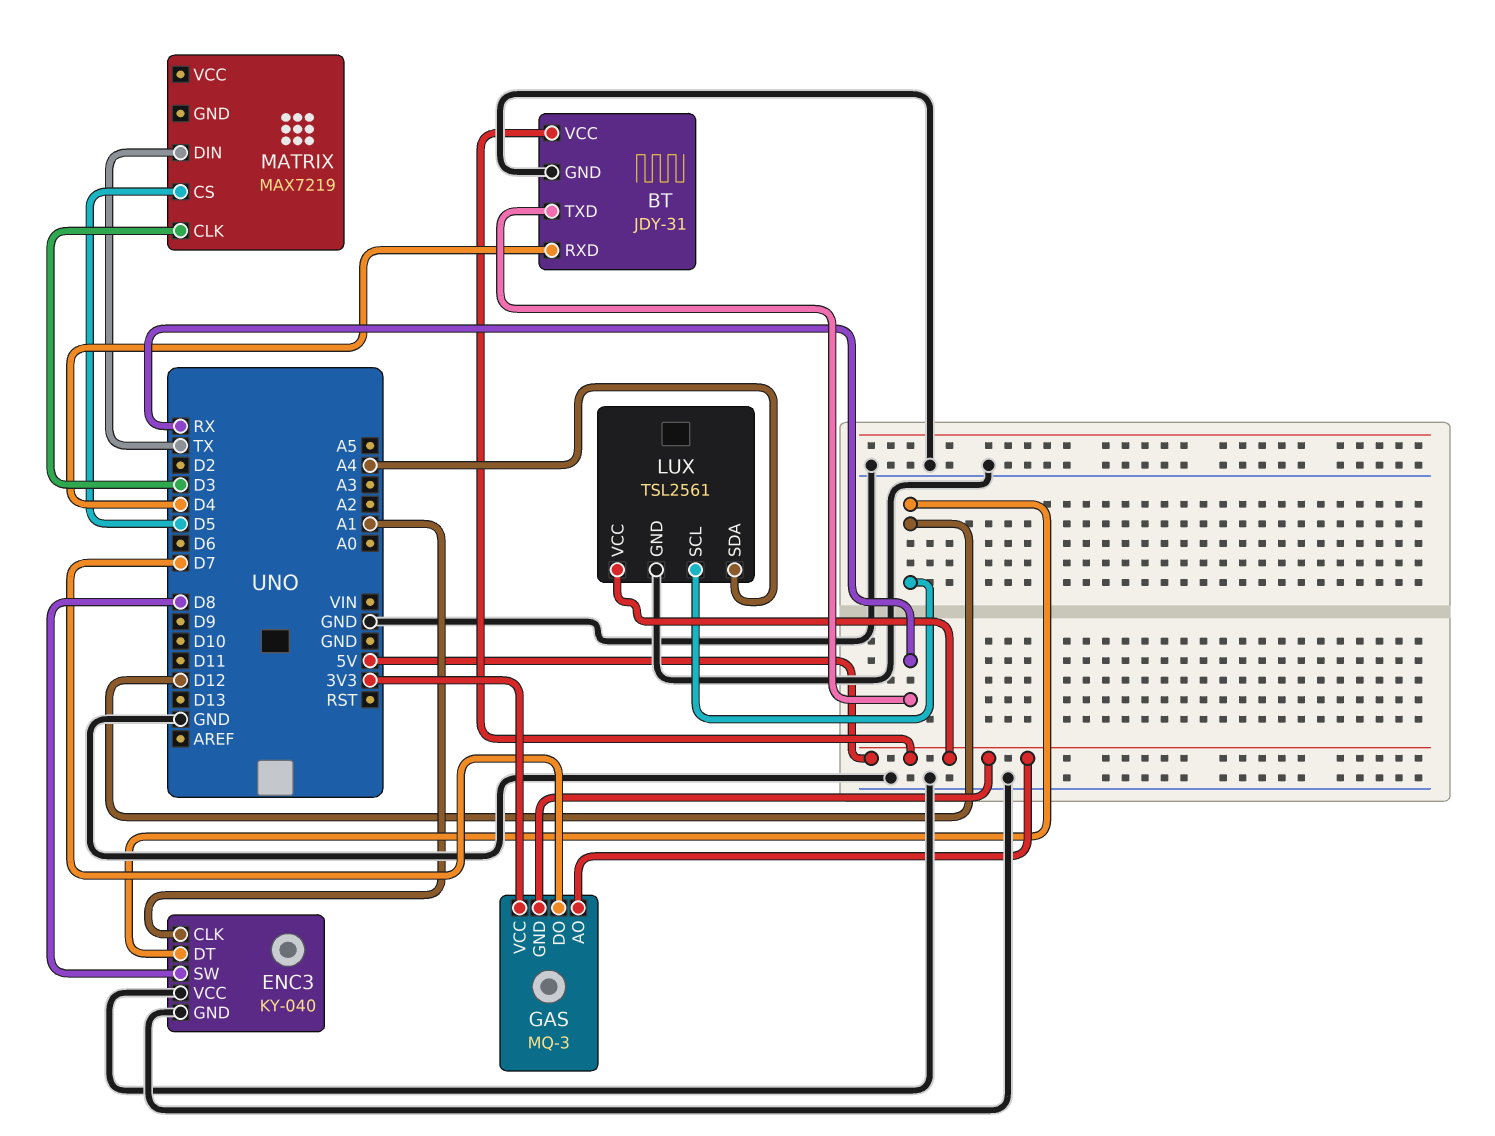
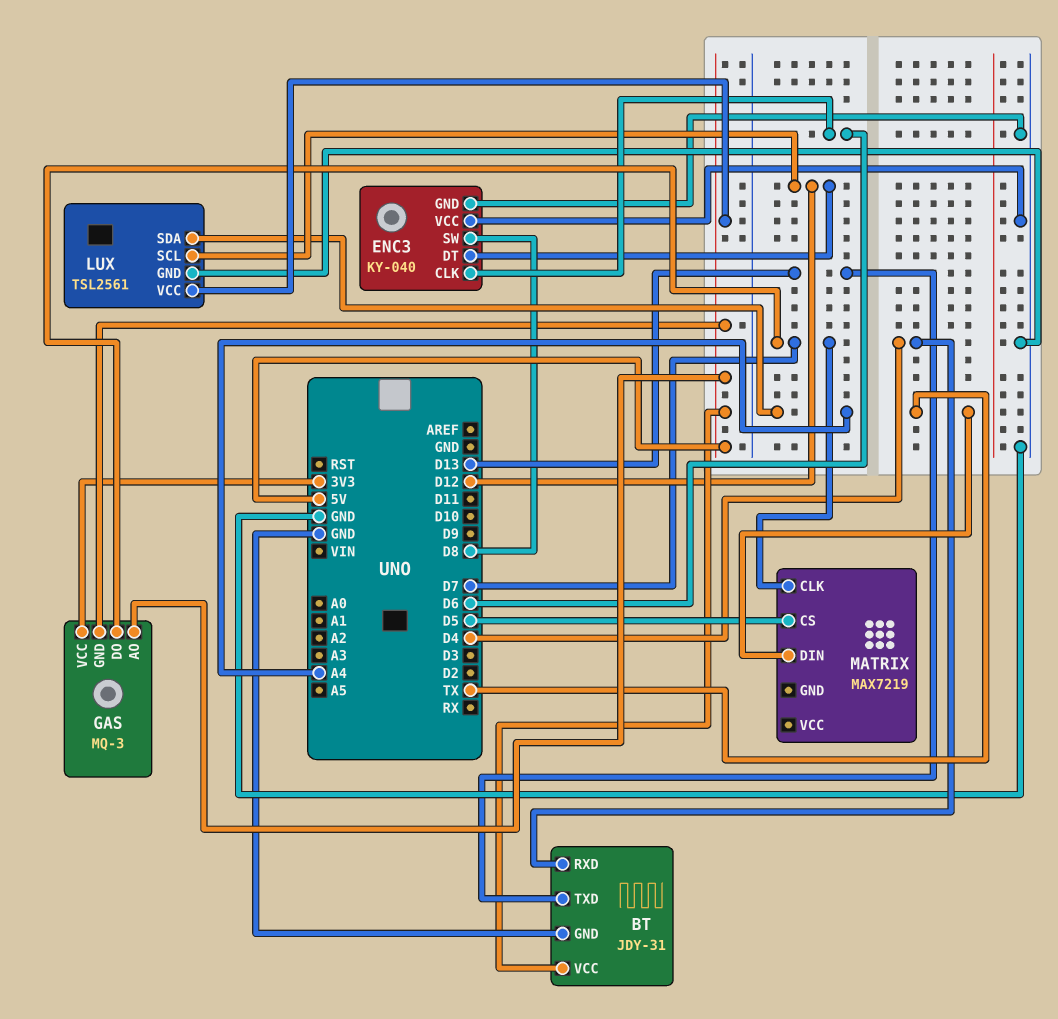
BT pin TXD: RX -> D13
ENC3 pin CLK: A1 -> D6
MATRIX pin CLK: D3 -> D7

